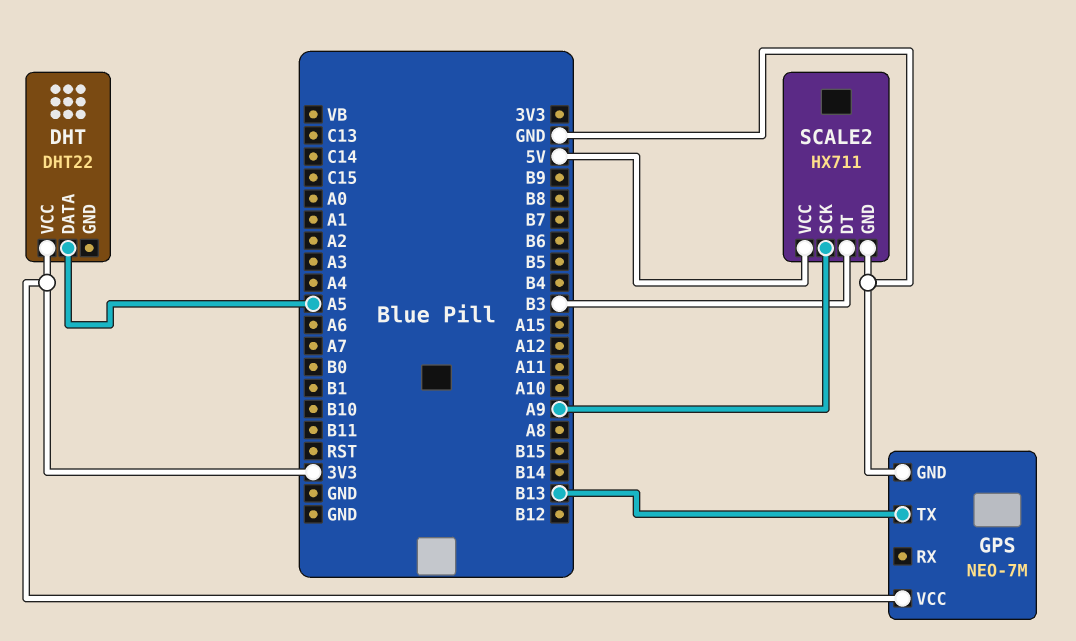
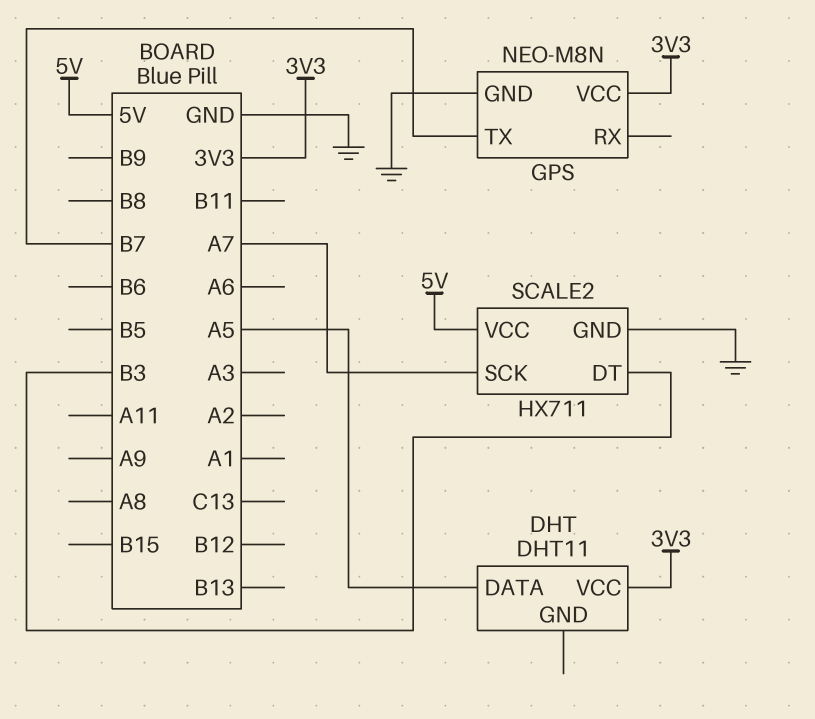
DHT: DHT22 -> DHT11
GPS: NEO-7M -> NEO-M8N
GPS pin TX: B13 -> B7
SCALE2 pin SCK: A9 -> A7

